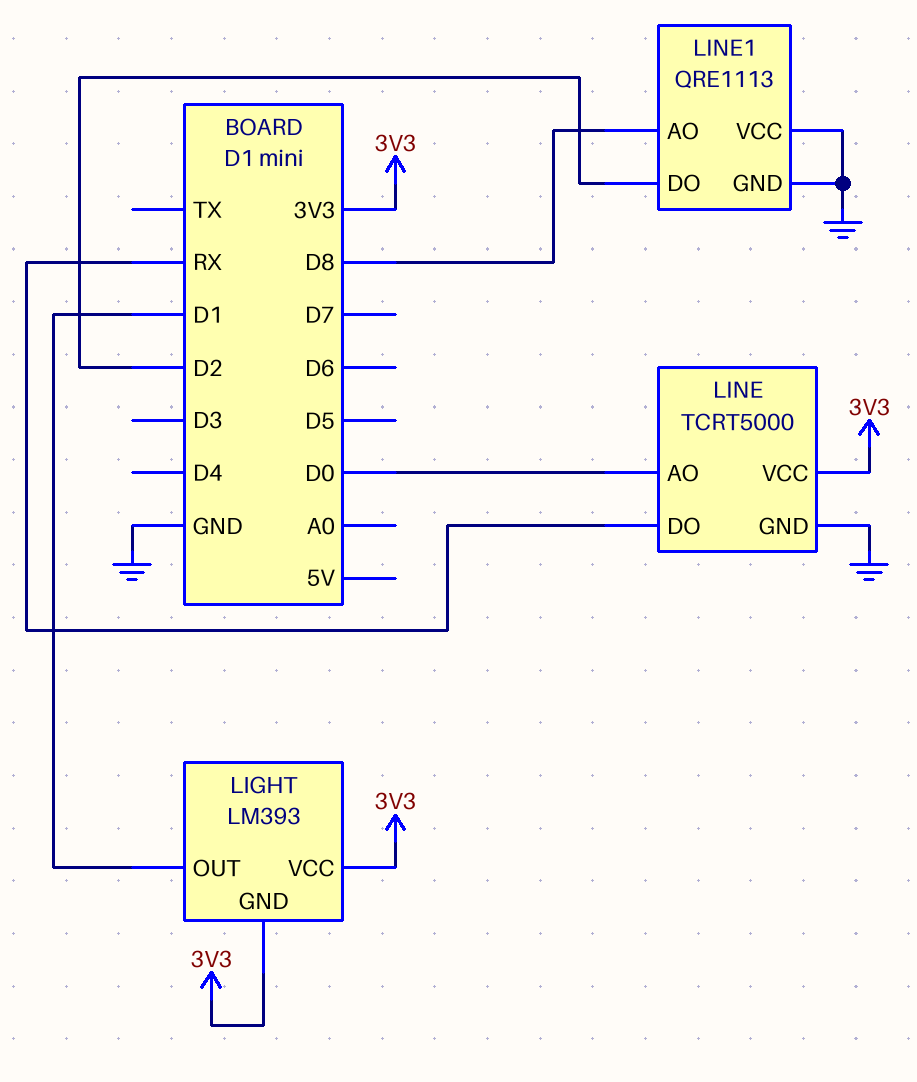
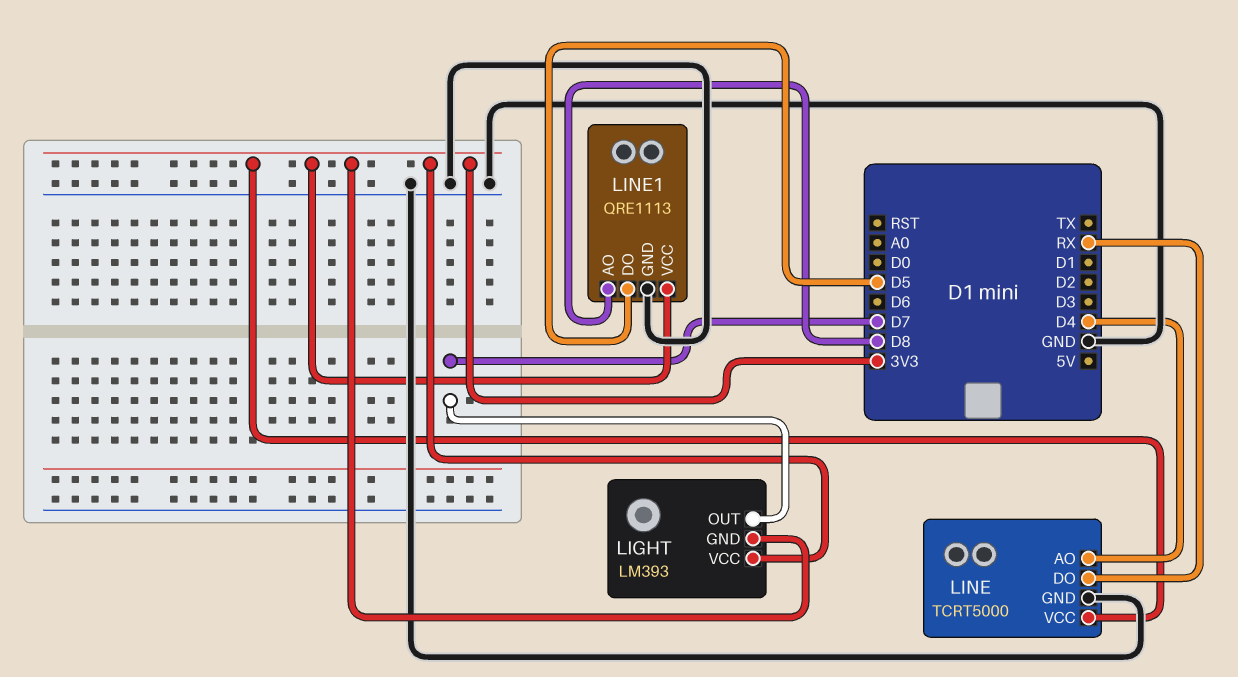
LIGHT pin OUT: D1 -> D7
LINE pin AO: D0 -> D4
LINE1 pin DO: D2 -> D5
LINE1 pin VCC: GND -> 3V3

